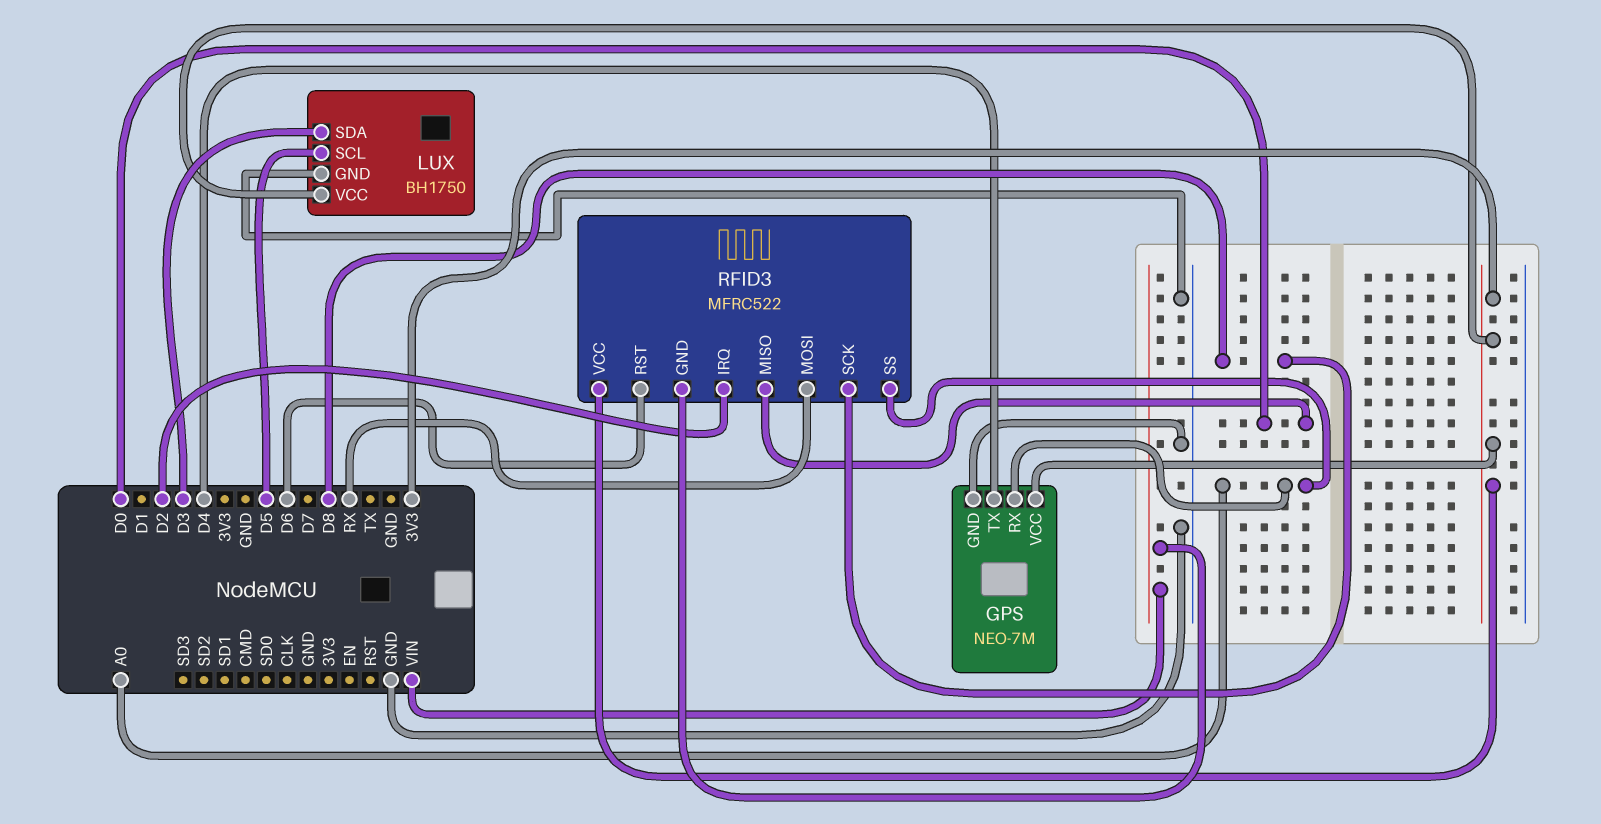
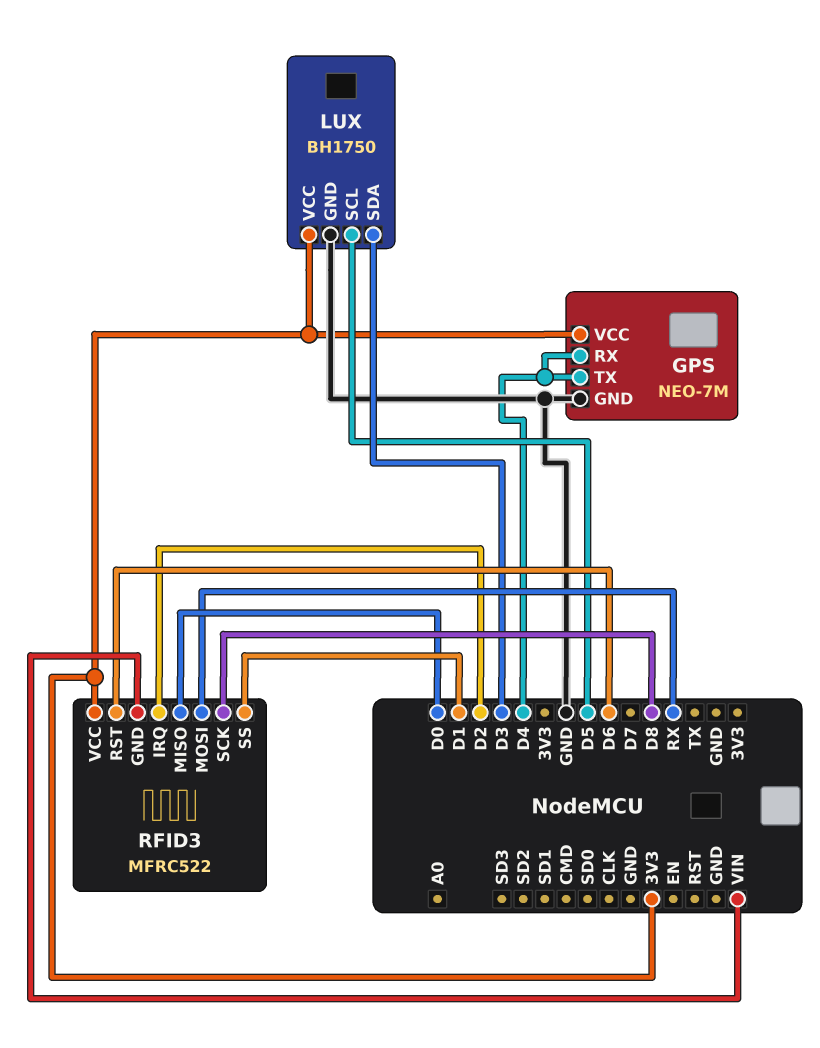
GPS pin RX: A0 -> D4
RFID3 pin SS: A0 -> D1

